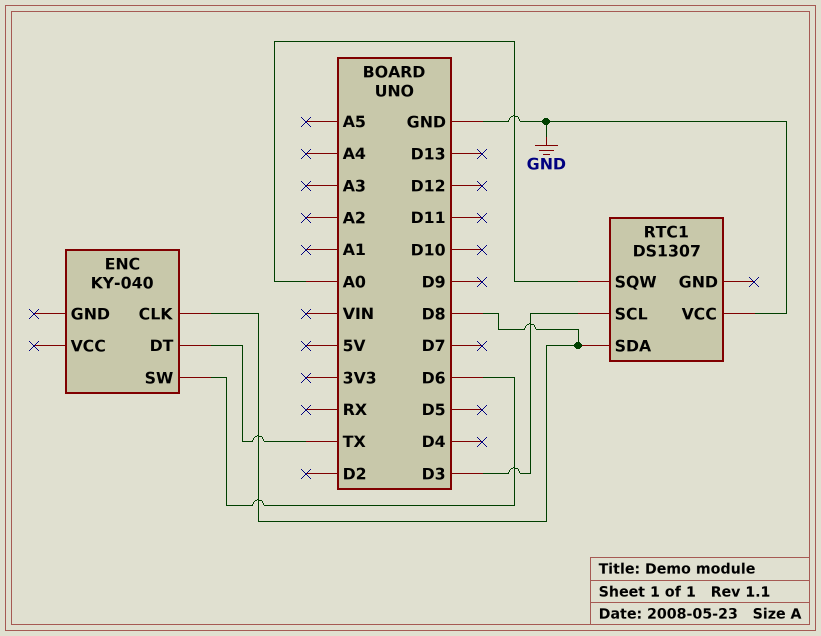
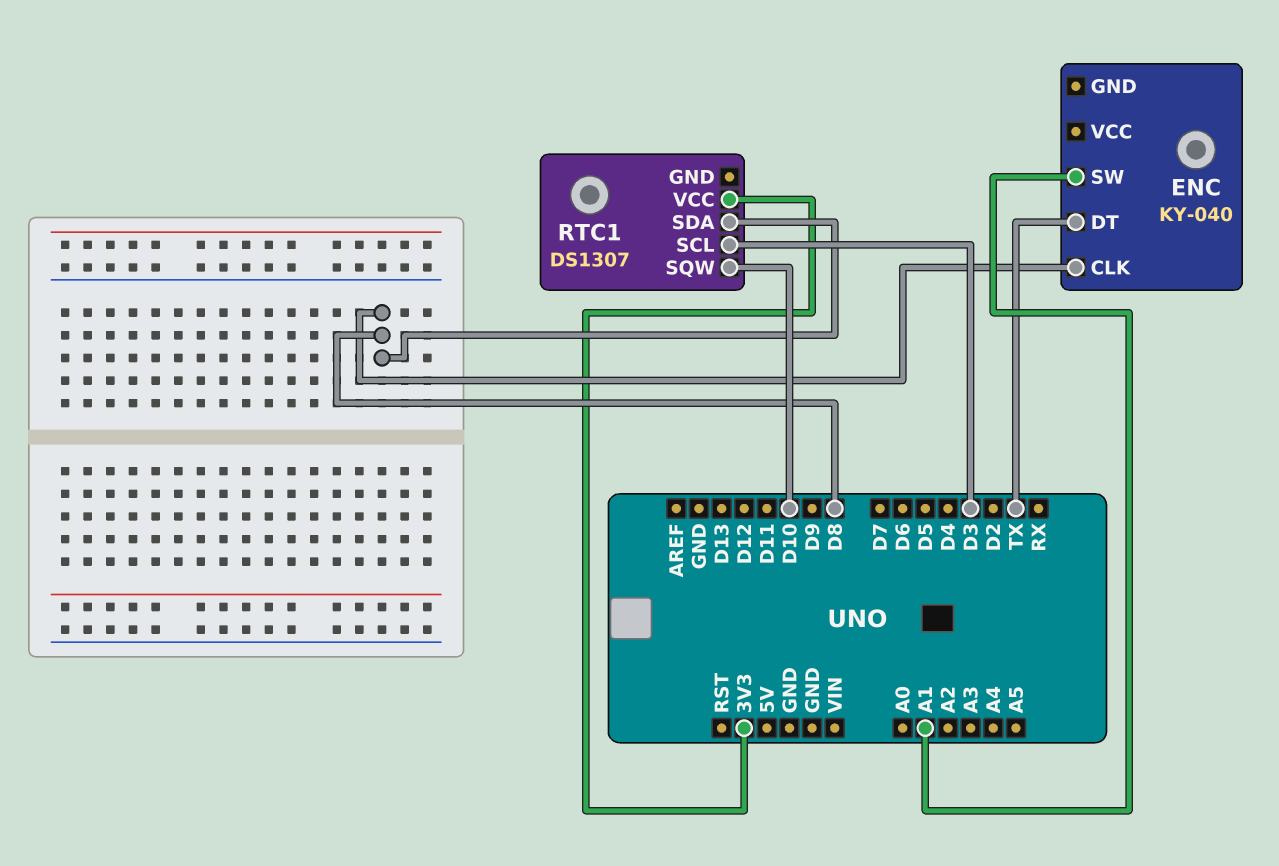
ENC pin SW: D6 -> A1
RTC1 pin SQW: A0 -> D10
RTC1 pin VCC: GND -> 3V3

